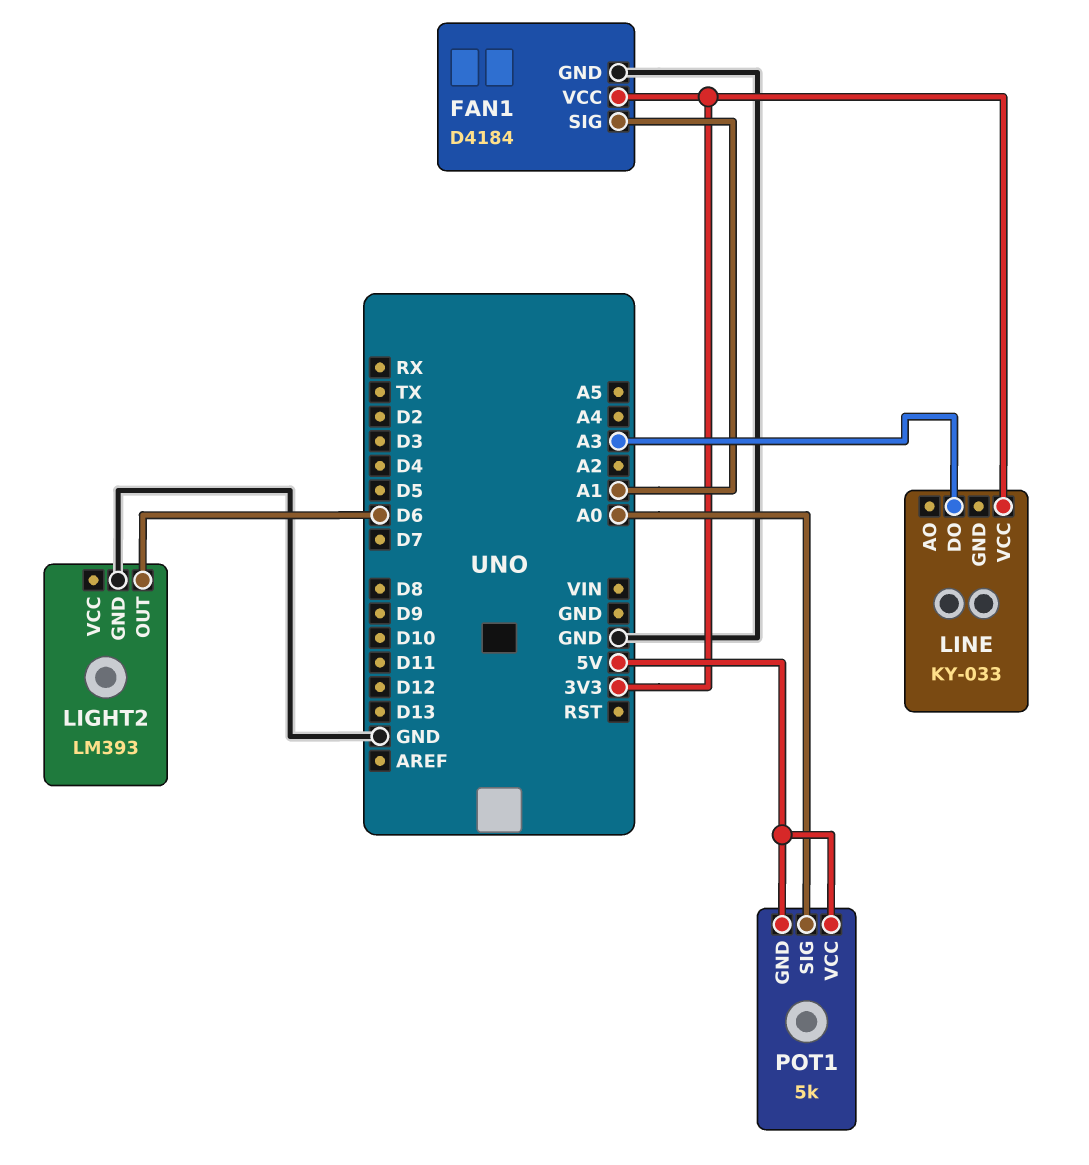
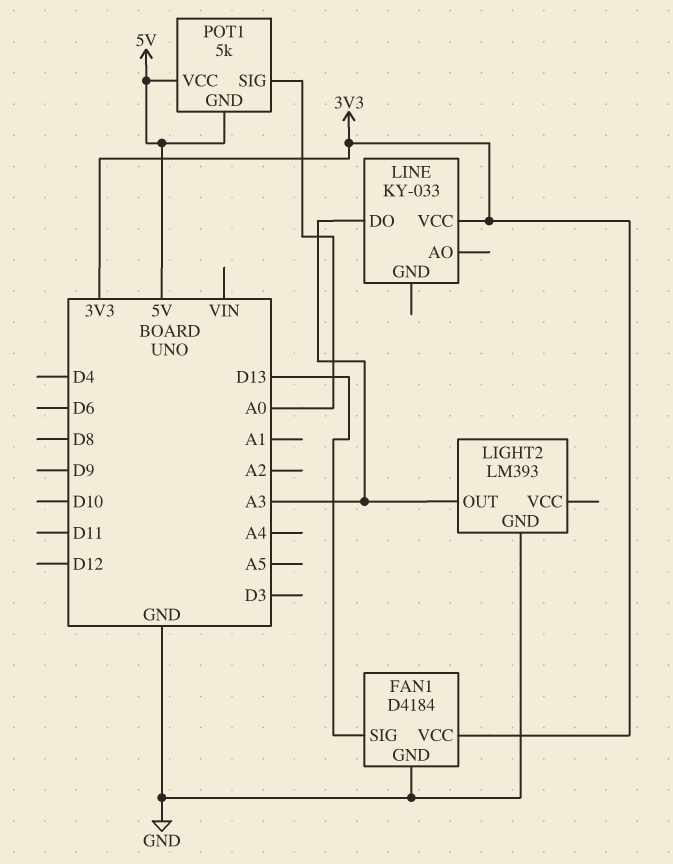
FAN1 pin SIG: A1 -> D13
LIGHT2 pin OUT: D6 -> A3

